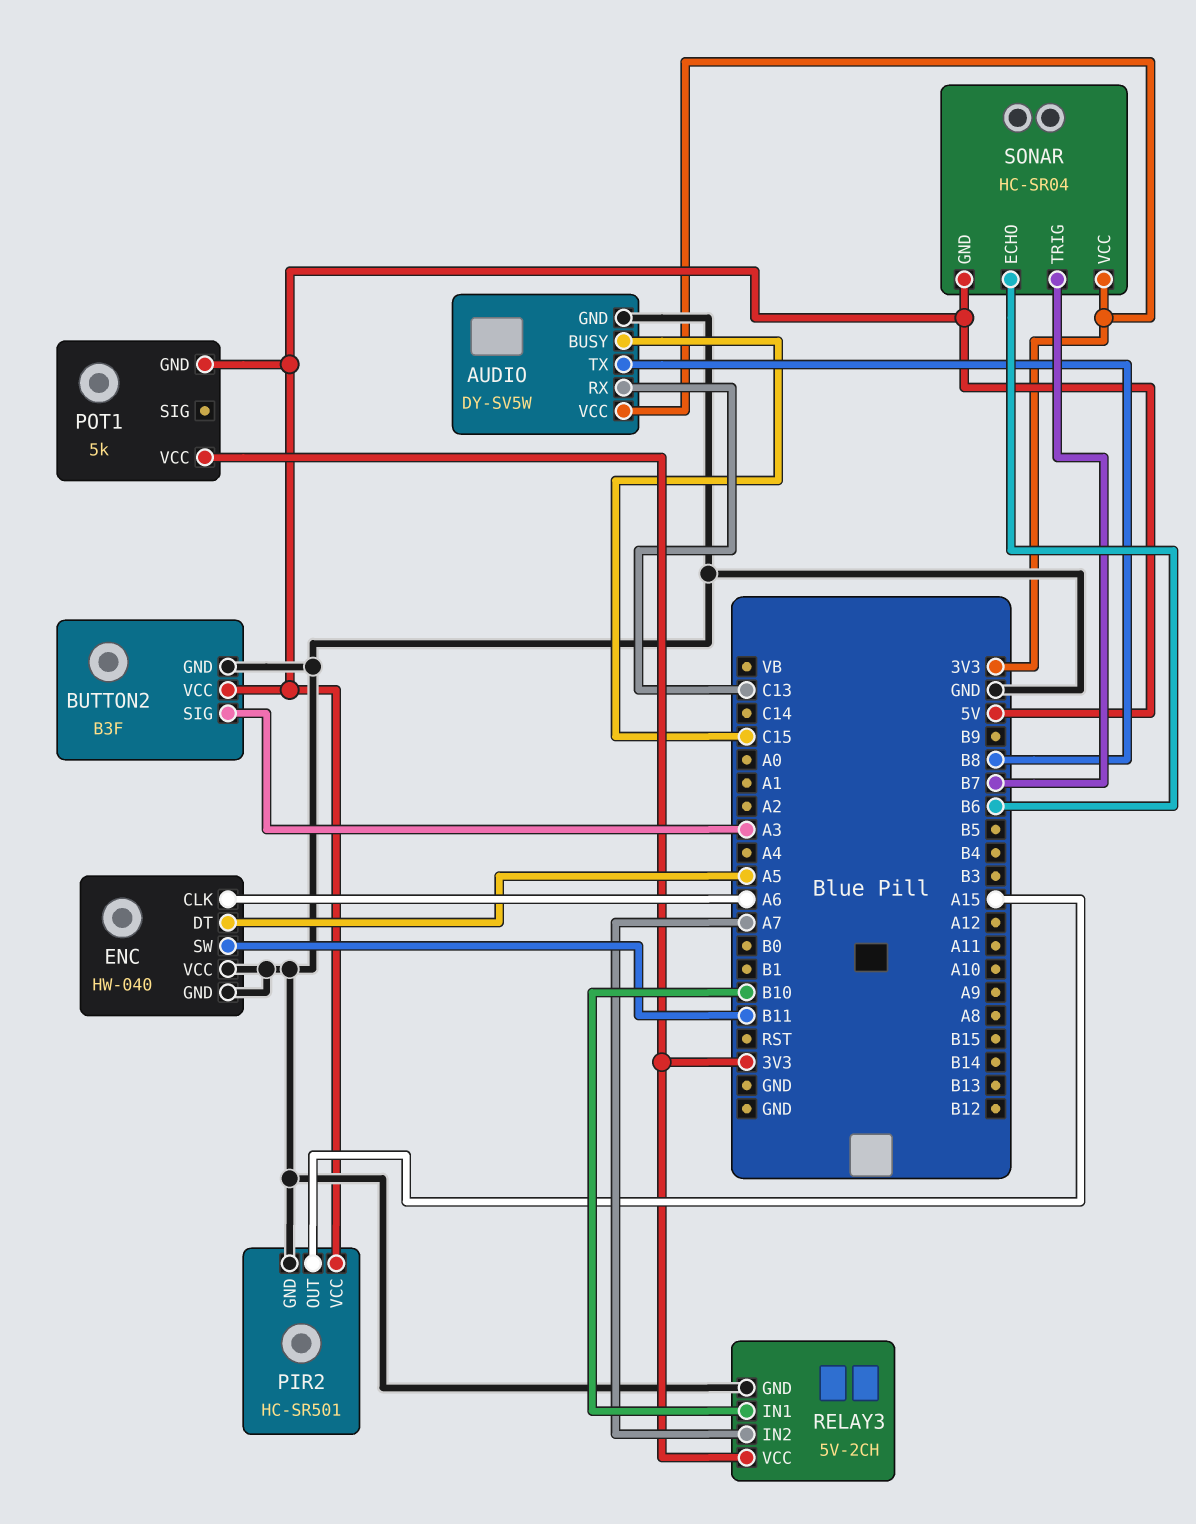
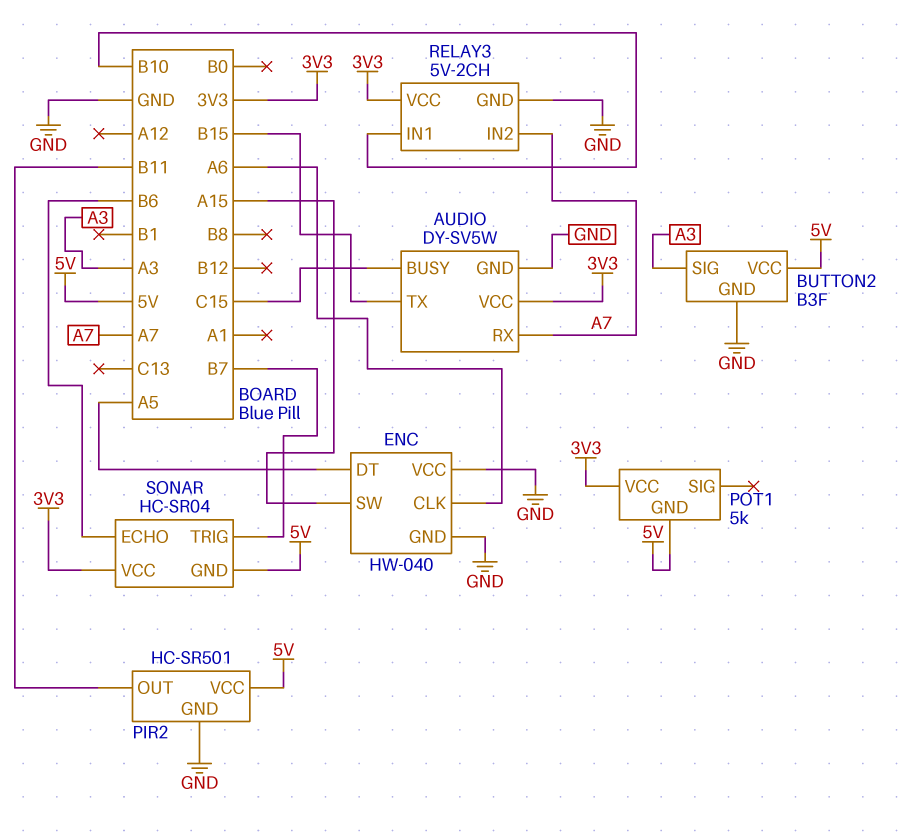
AUDIO pin RX: C13 -> A7
AUDIO pin TX: B8 -> B15
ENC pin SW: B11 -> A15
PIR2 pin OUT: A15 -> B11

